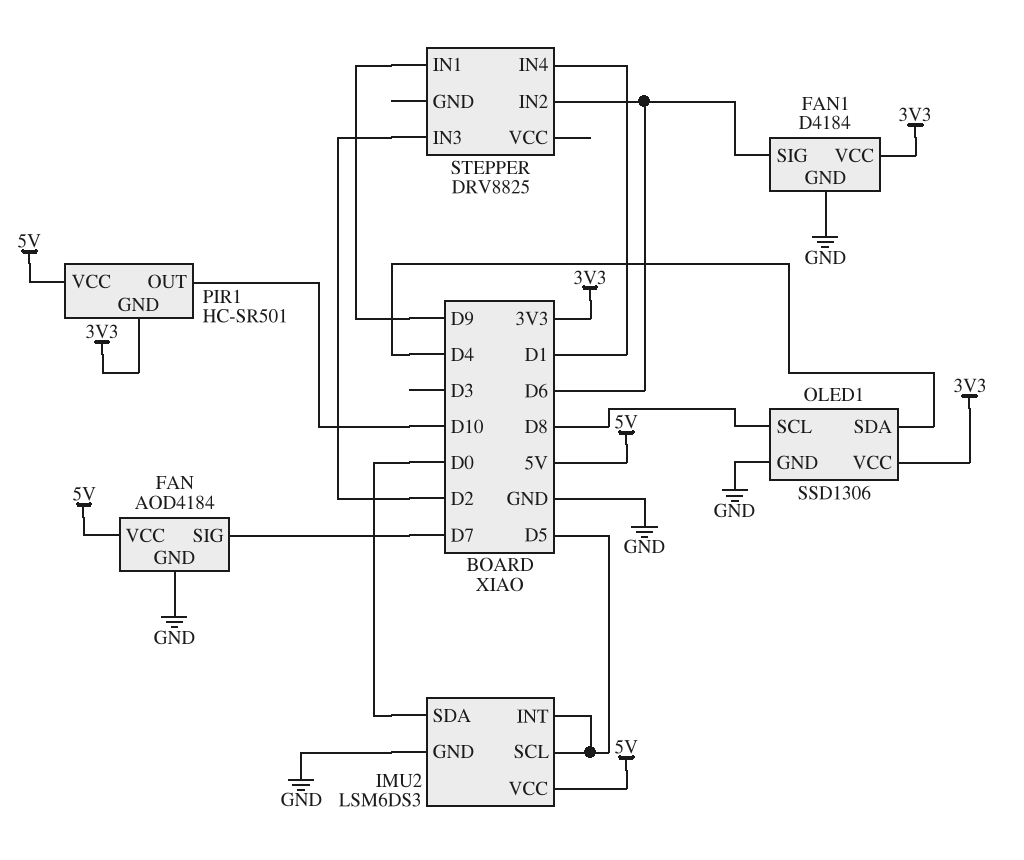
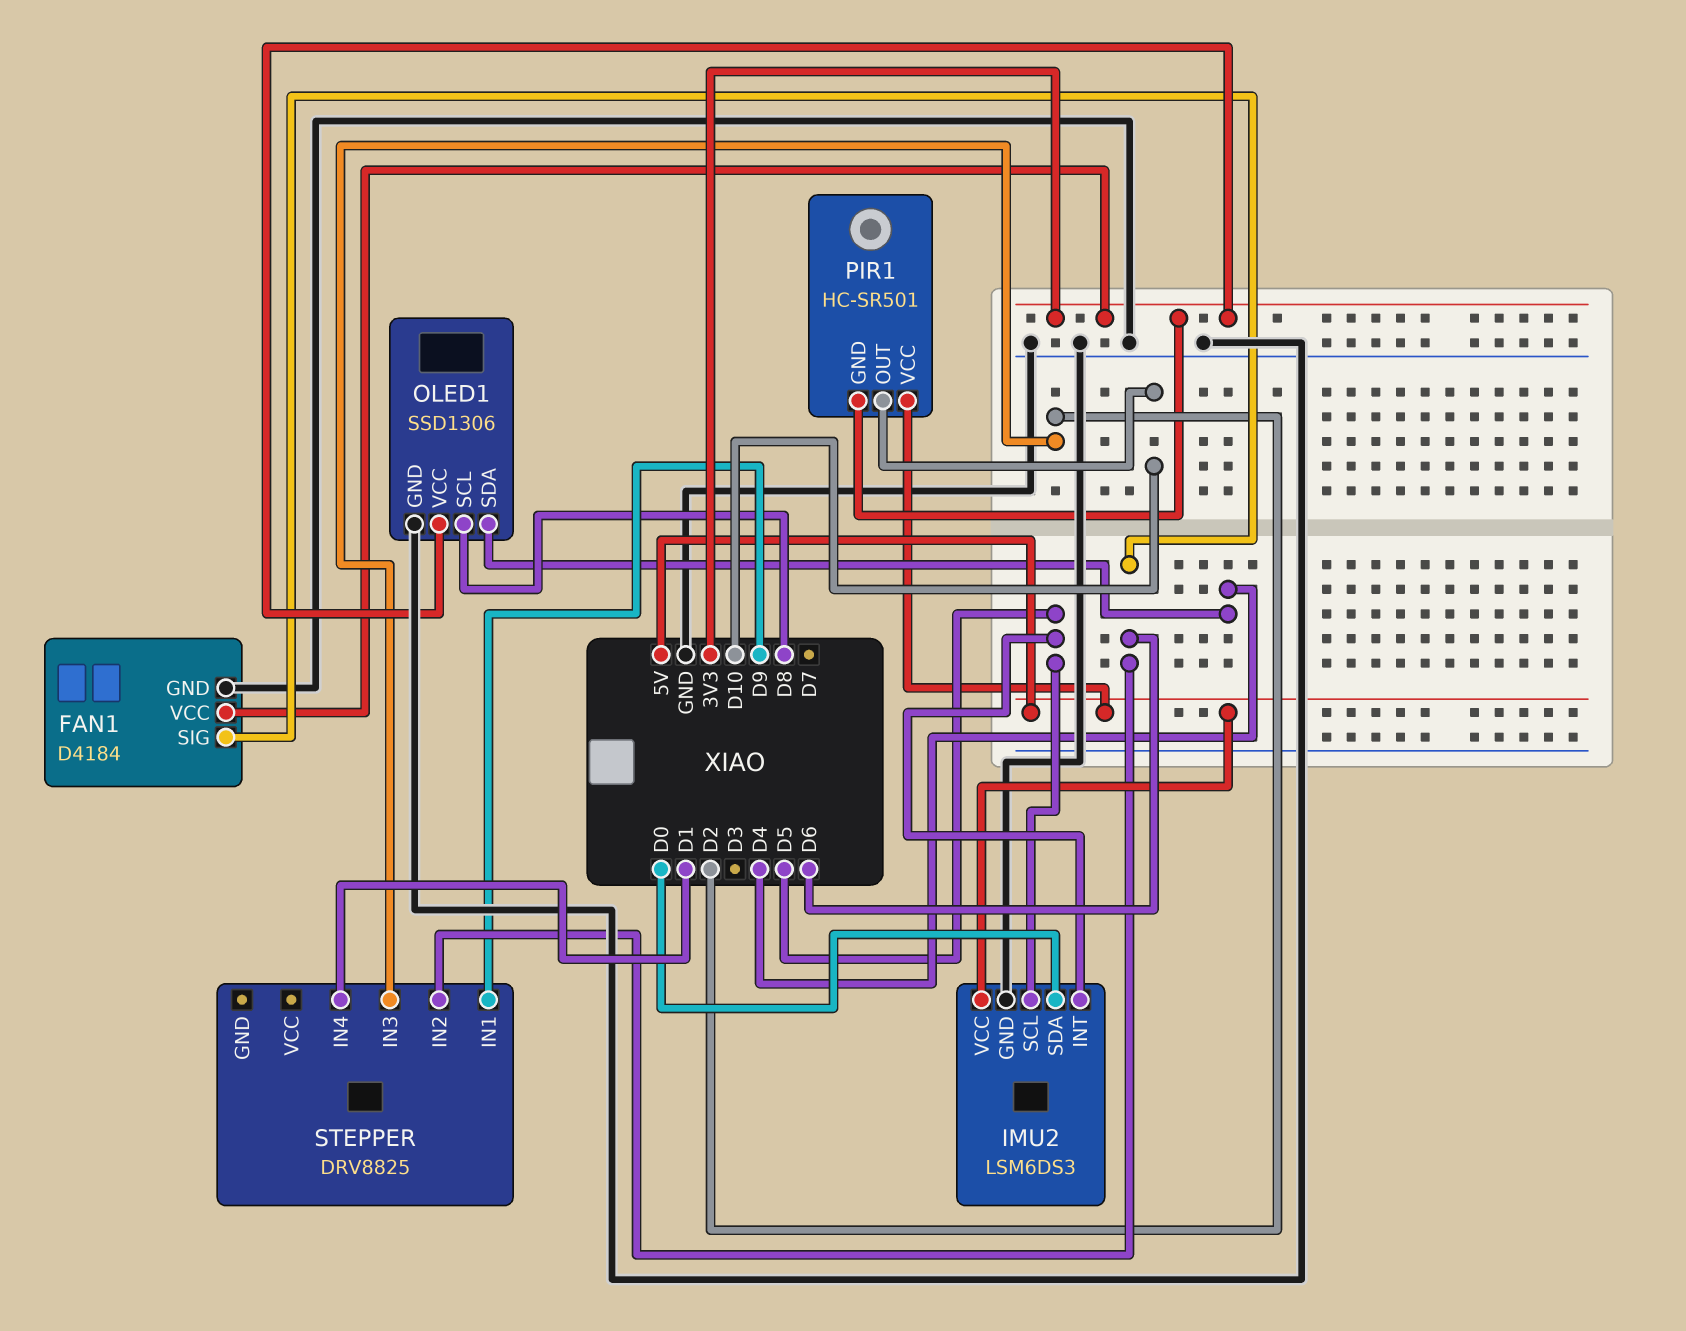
FAN: AOD4184 -> none
FAN pin GND: GND -> none
FAN pin SIG: D7 -> none
FAN pin VCC: 5V -> none

